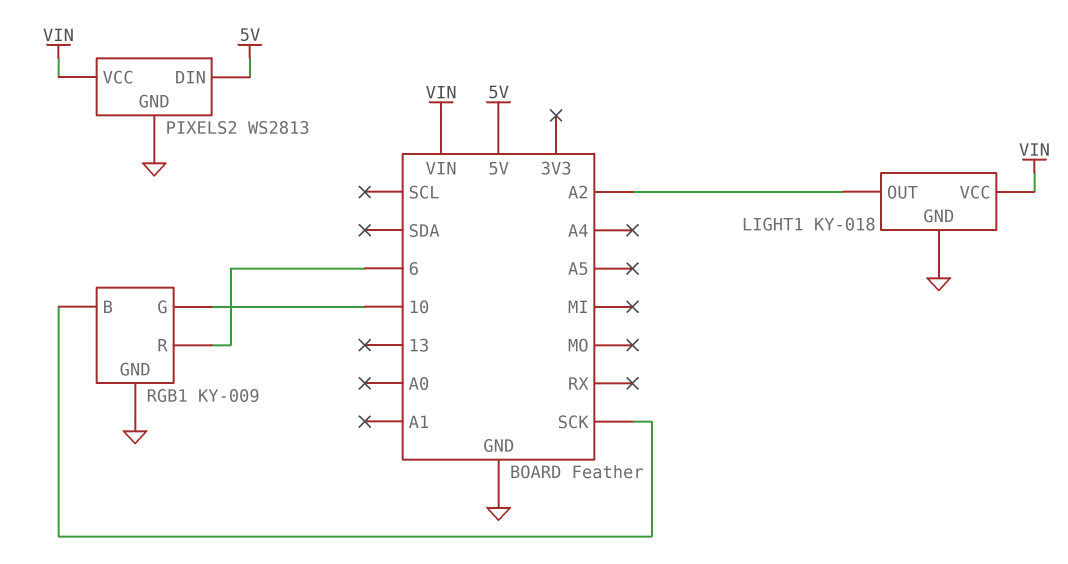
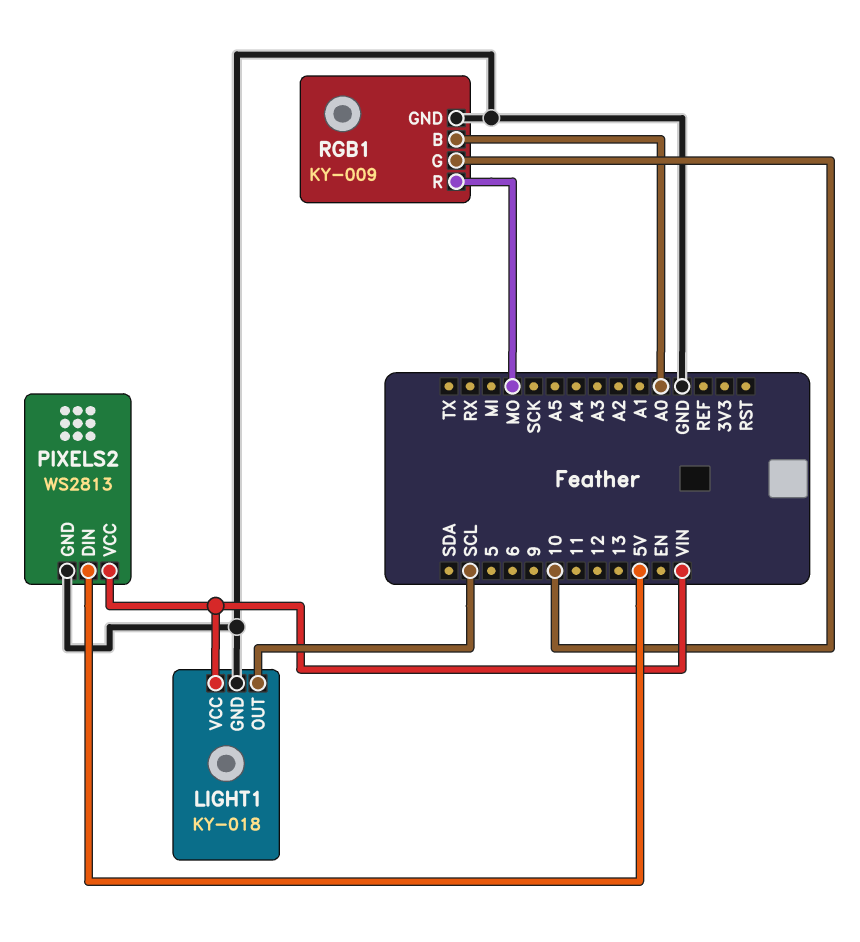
LIGHT1 pin OUT: A2 -> SCL
RGB1 pin B: SCK -> A0
RGB1 pin R: 6 -> MO

